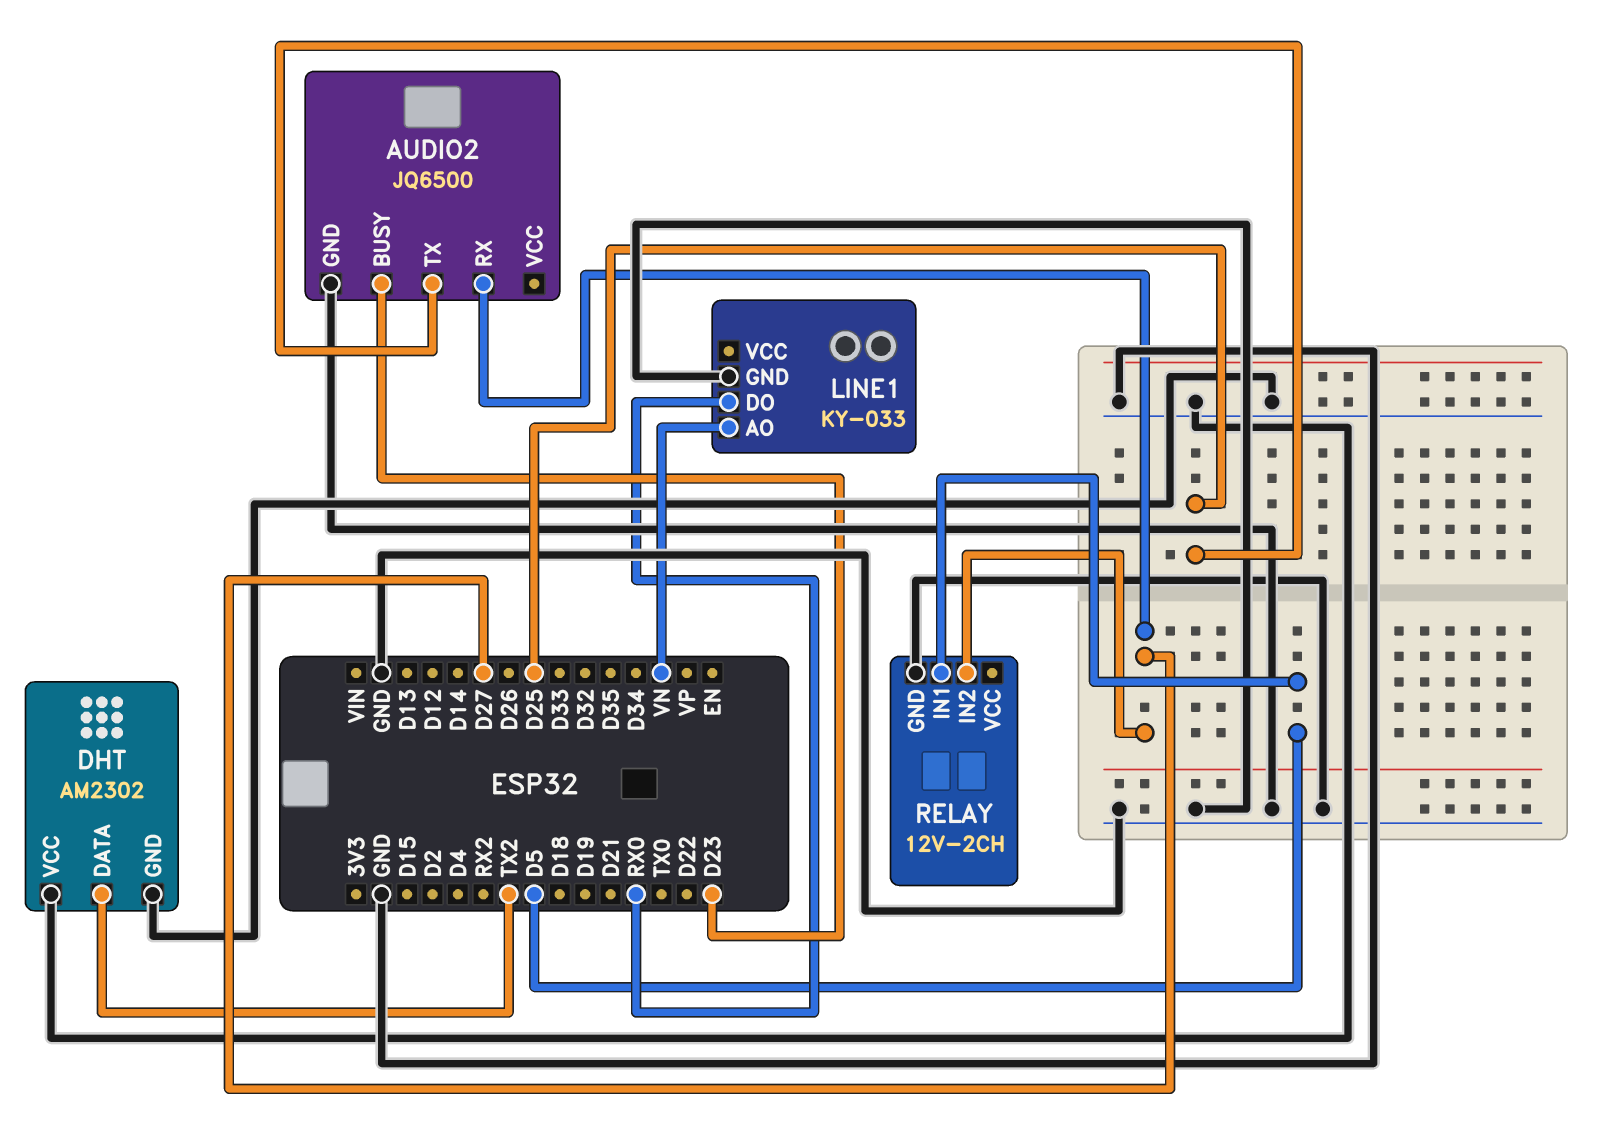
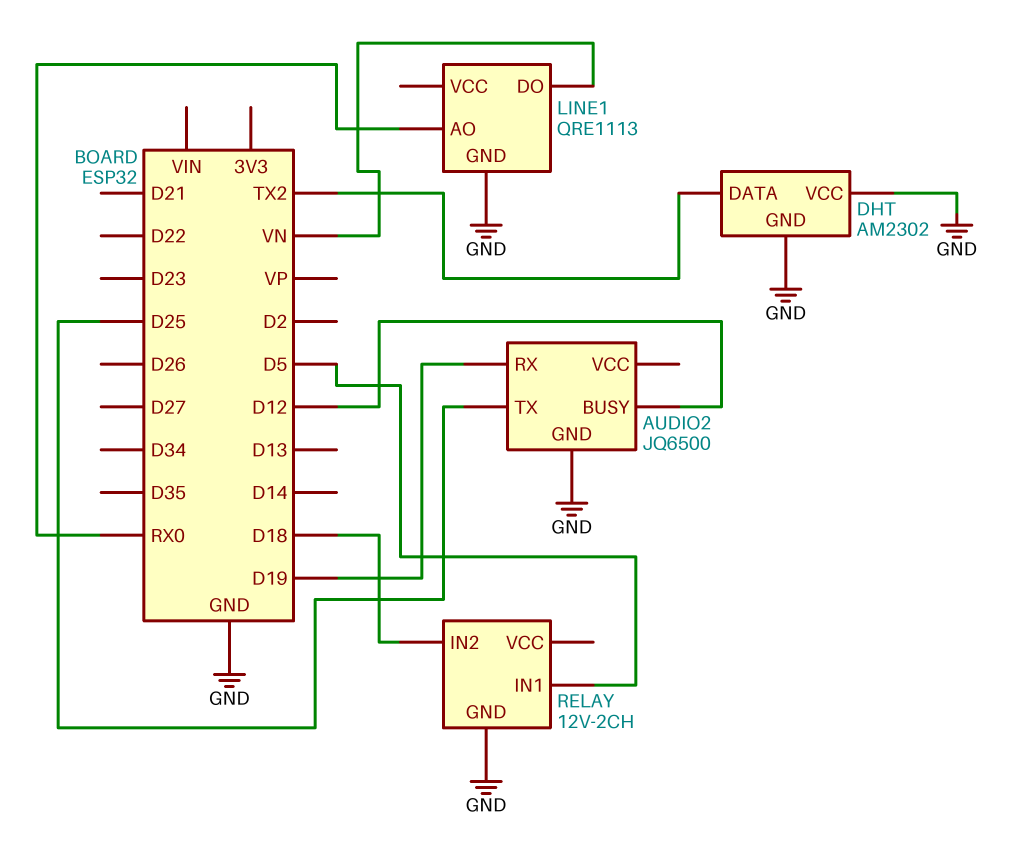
AUDIO2 pin BUSY: D23 -> D12
AUDIO2 pin RX: D27 -> D19
LINE1: KY-033 -> QRE1113
LINE1 pin AO: VN -> RX0
LINE1 pin DO: RX0 -> VN
RELAY pin IN2: D27 -> D18

